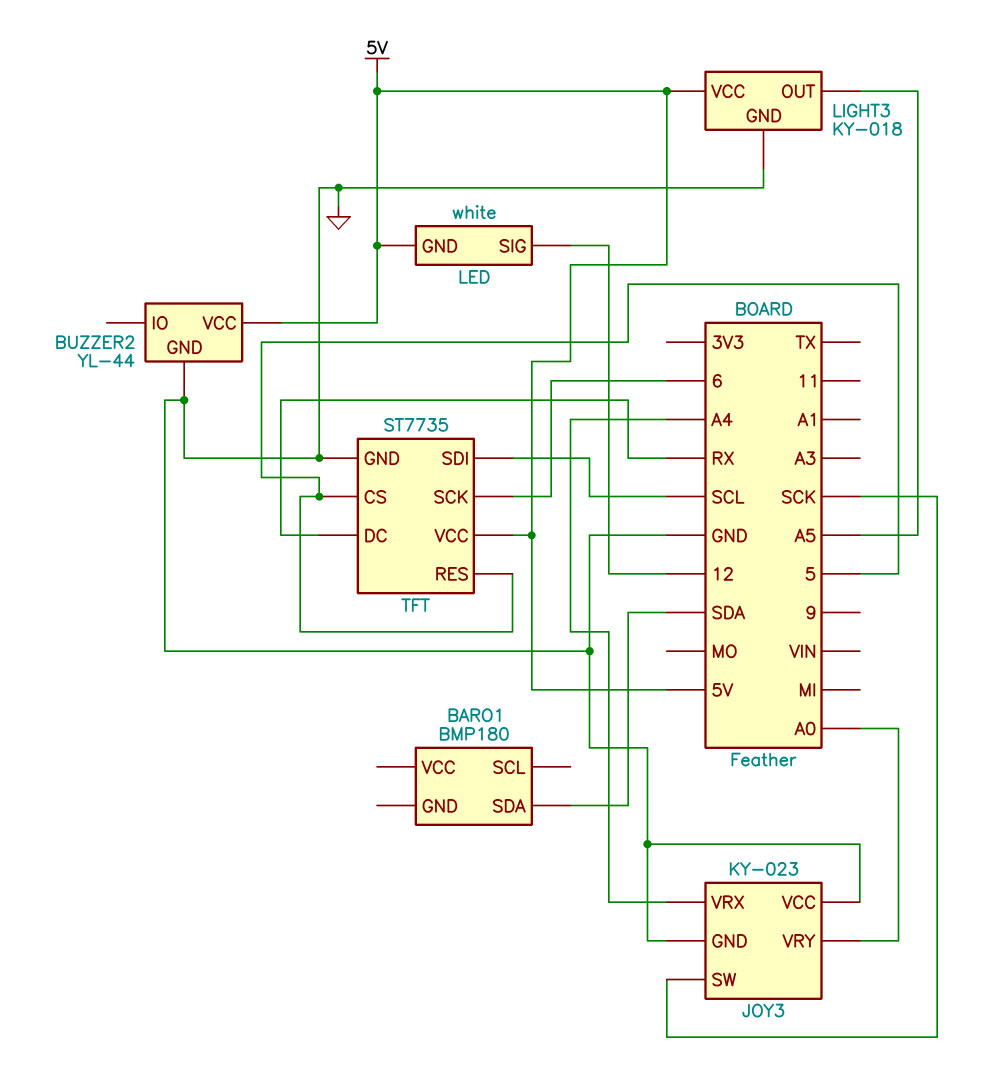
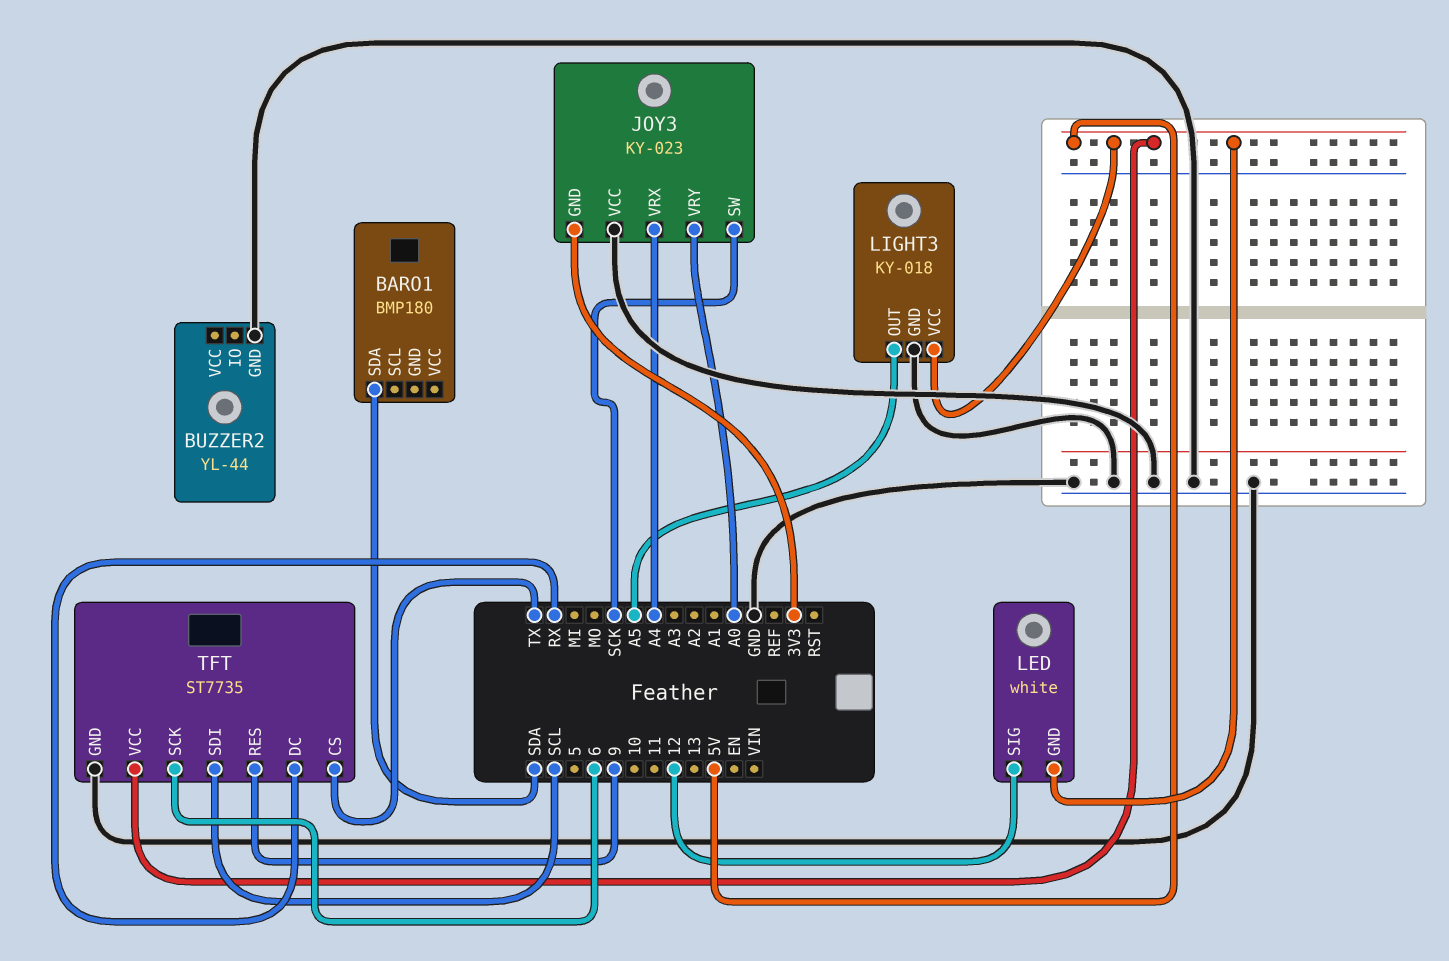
BUZZER2 pin VCC: 5V -> none
JOY3 pin GND: GND -> 3V3
TFT pin CS: 5 -> TX
TFT pin RES: 5 -> 9

